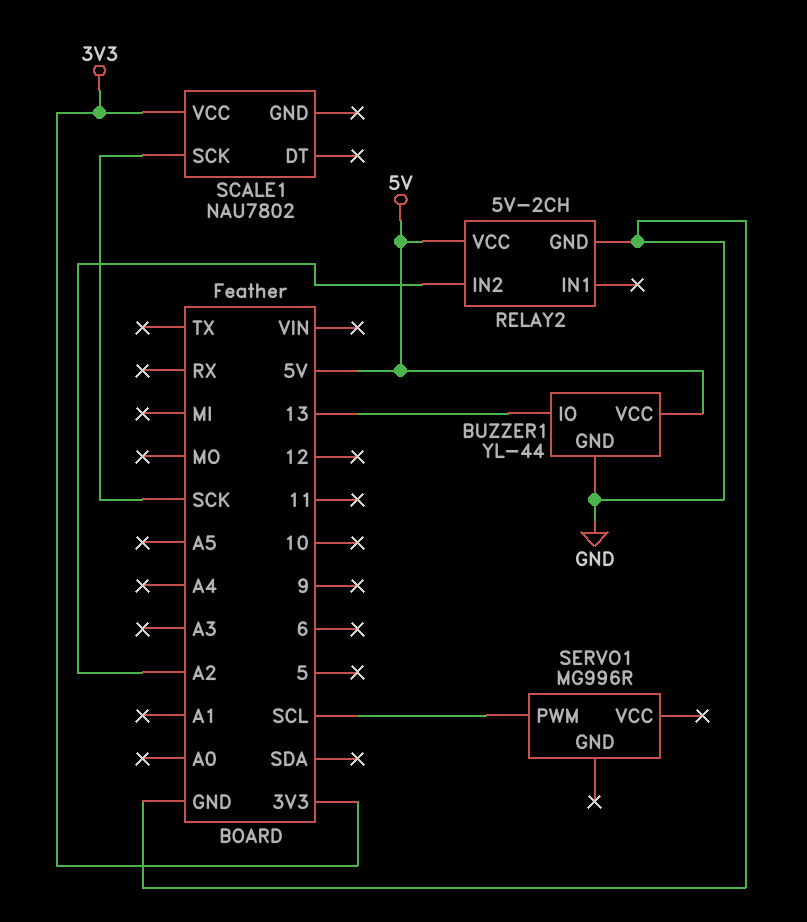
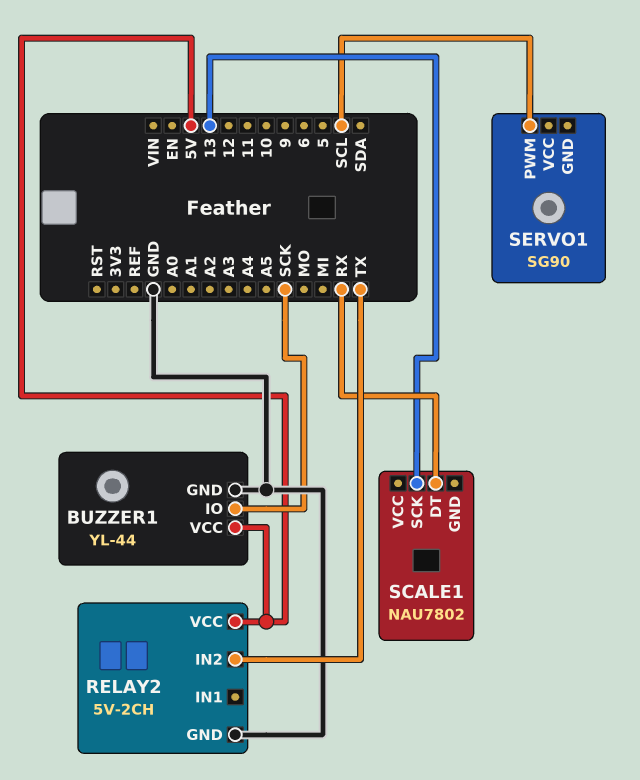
BUZZER1 pin IO: 13 -> SCK
RELAY2 pin IN2: A2 -> TX
SCALE1 pin DT: none -> RX
SCALE1 pin SCK: SCK -> 13
SCALE1 pin VCC: 3V3 -> none
SERVO1: MG996R -> SG90

